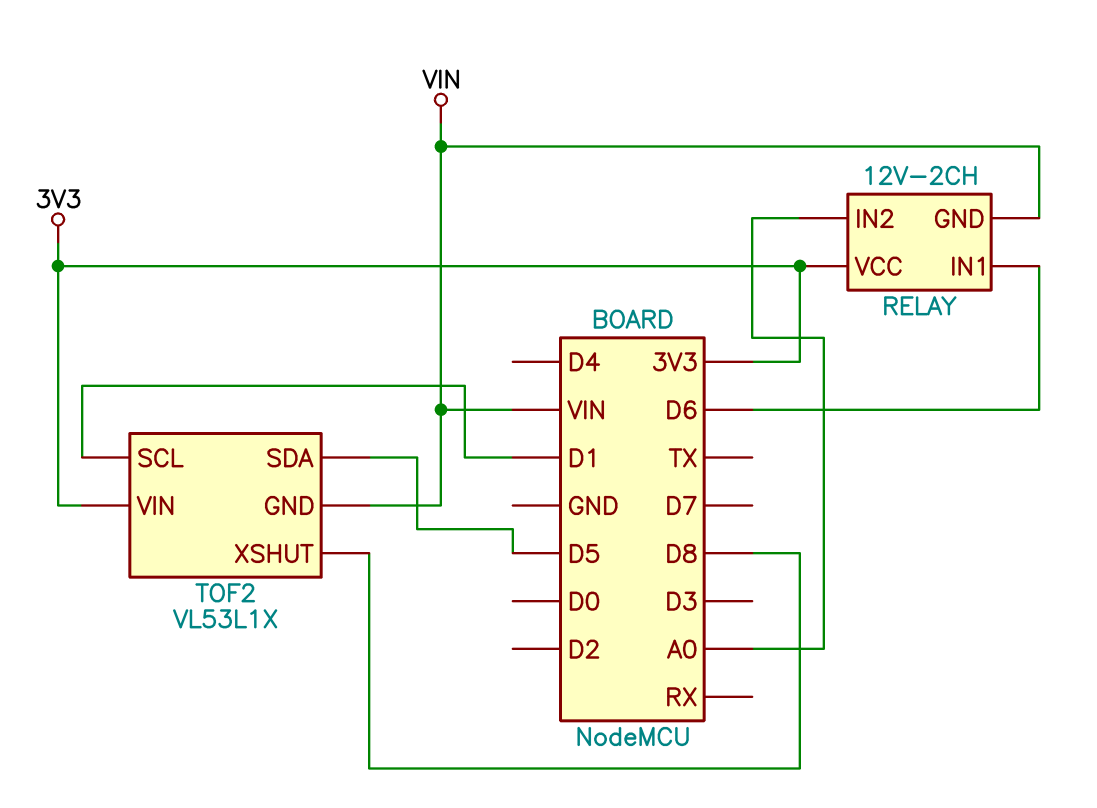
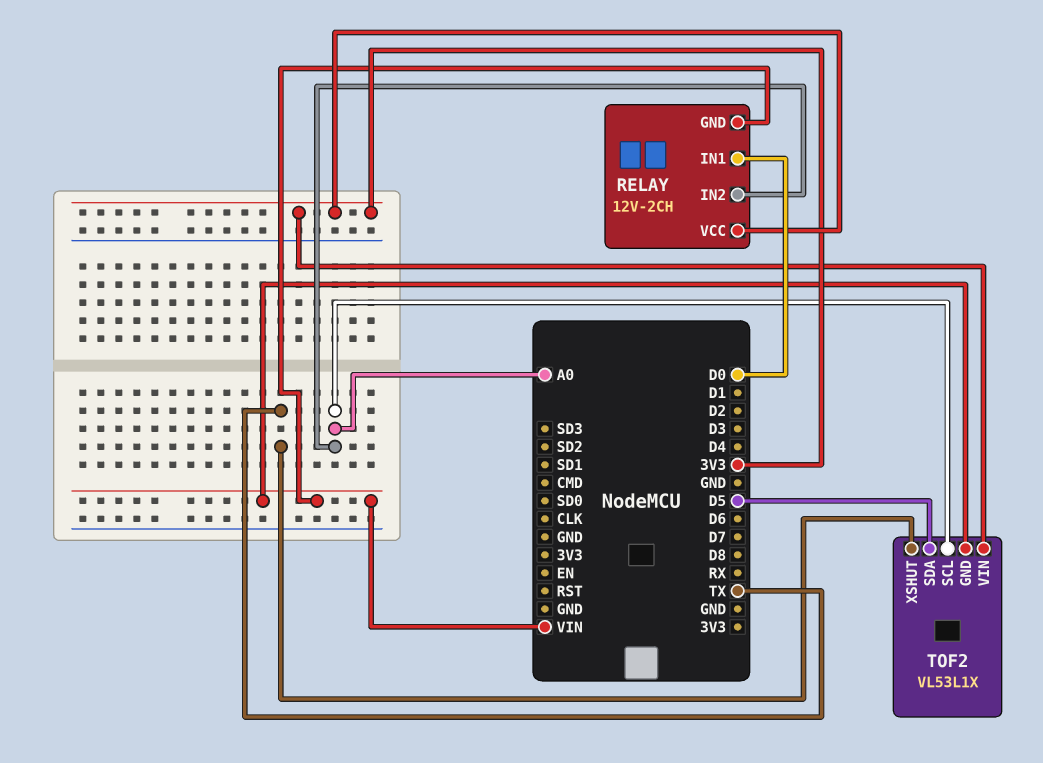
RELAY pin IN1: D6 -> D0
TOF2 pin SCL: D1 -> A0
TOF2 pin XSHUT: D8 -> TX

